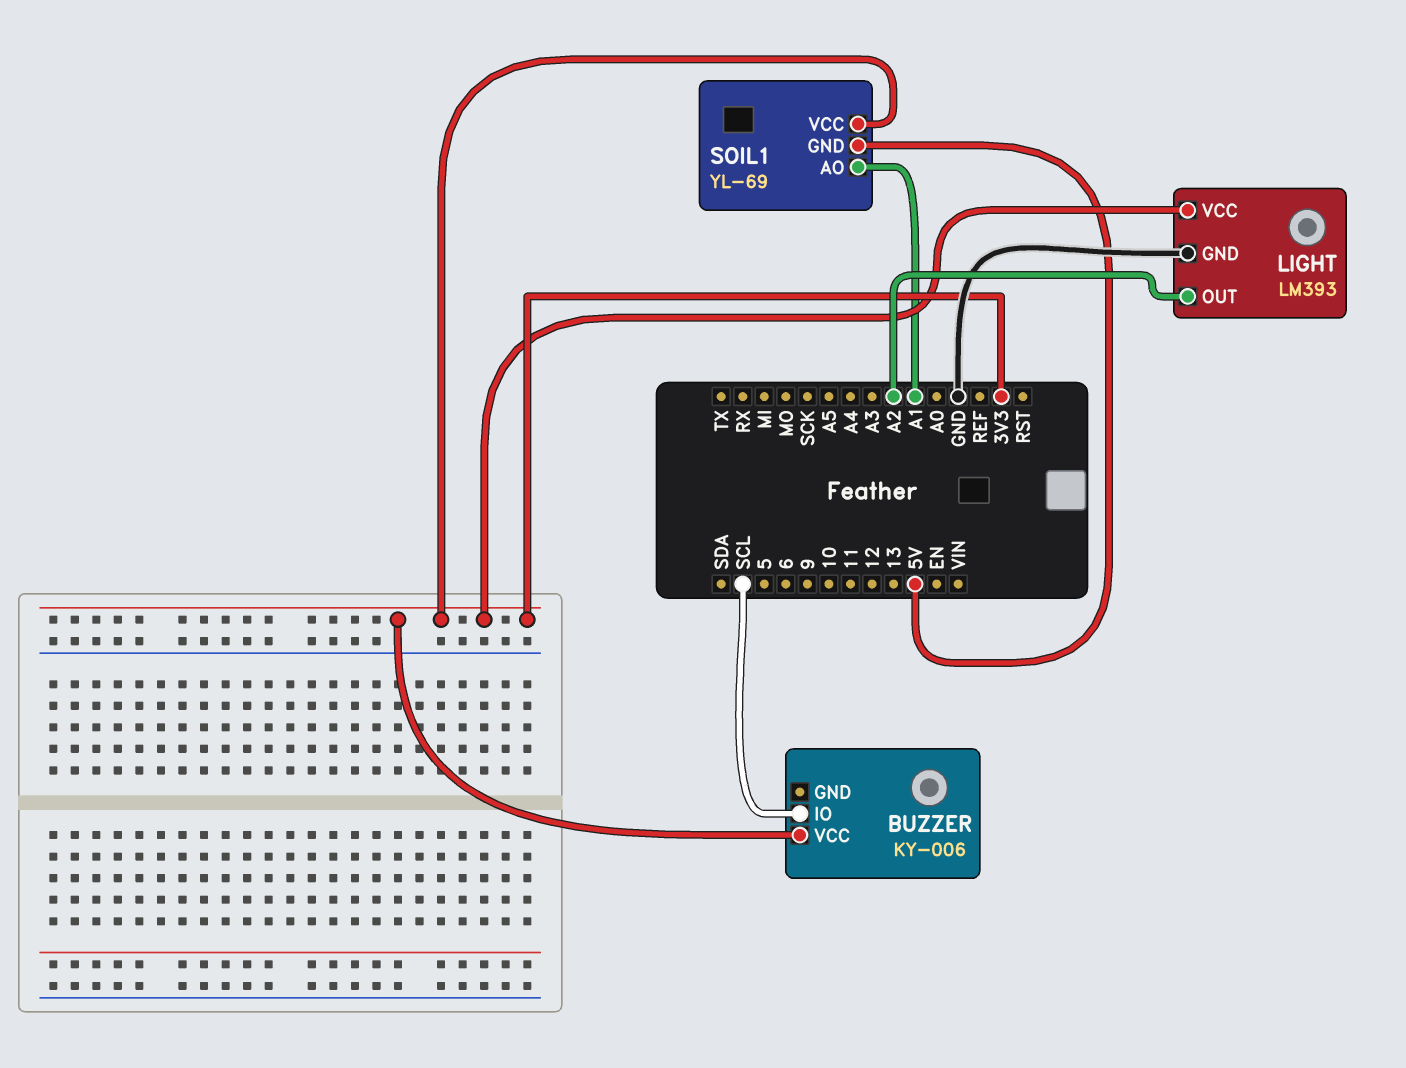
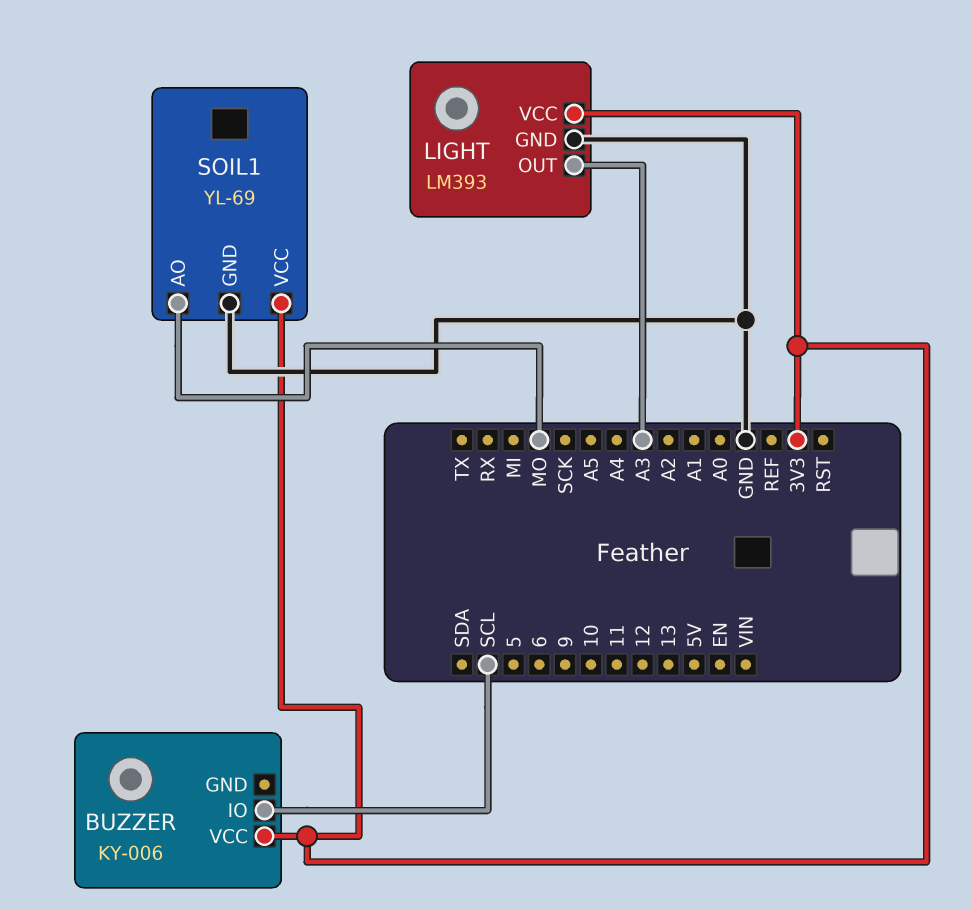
LIGHT pin OUT: A2 -> A3
SOIL1 pin AO: A1 -> MO
SOIL1 pin GND: 5V -> GND

